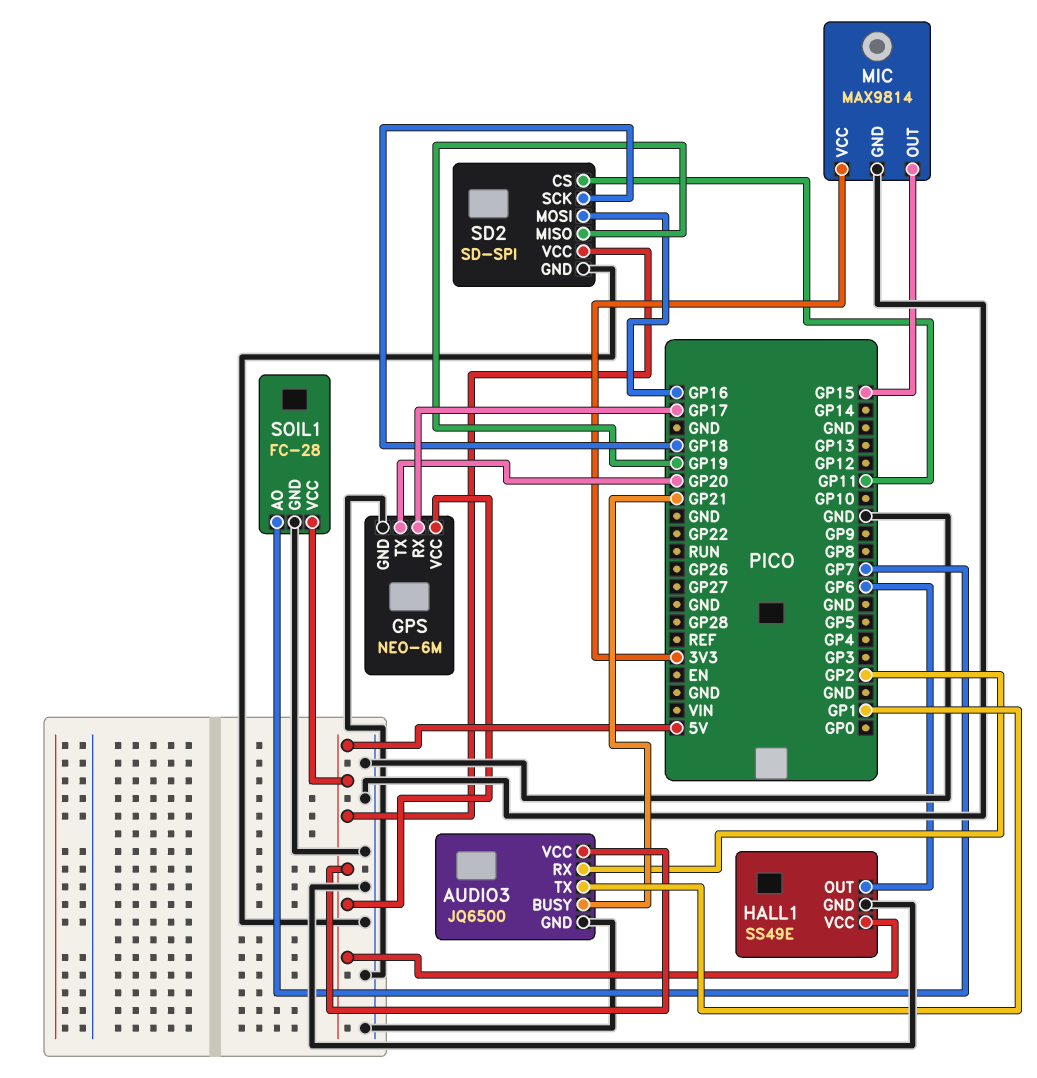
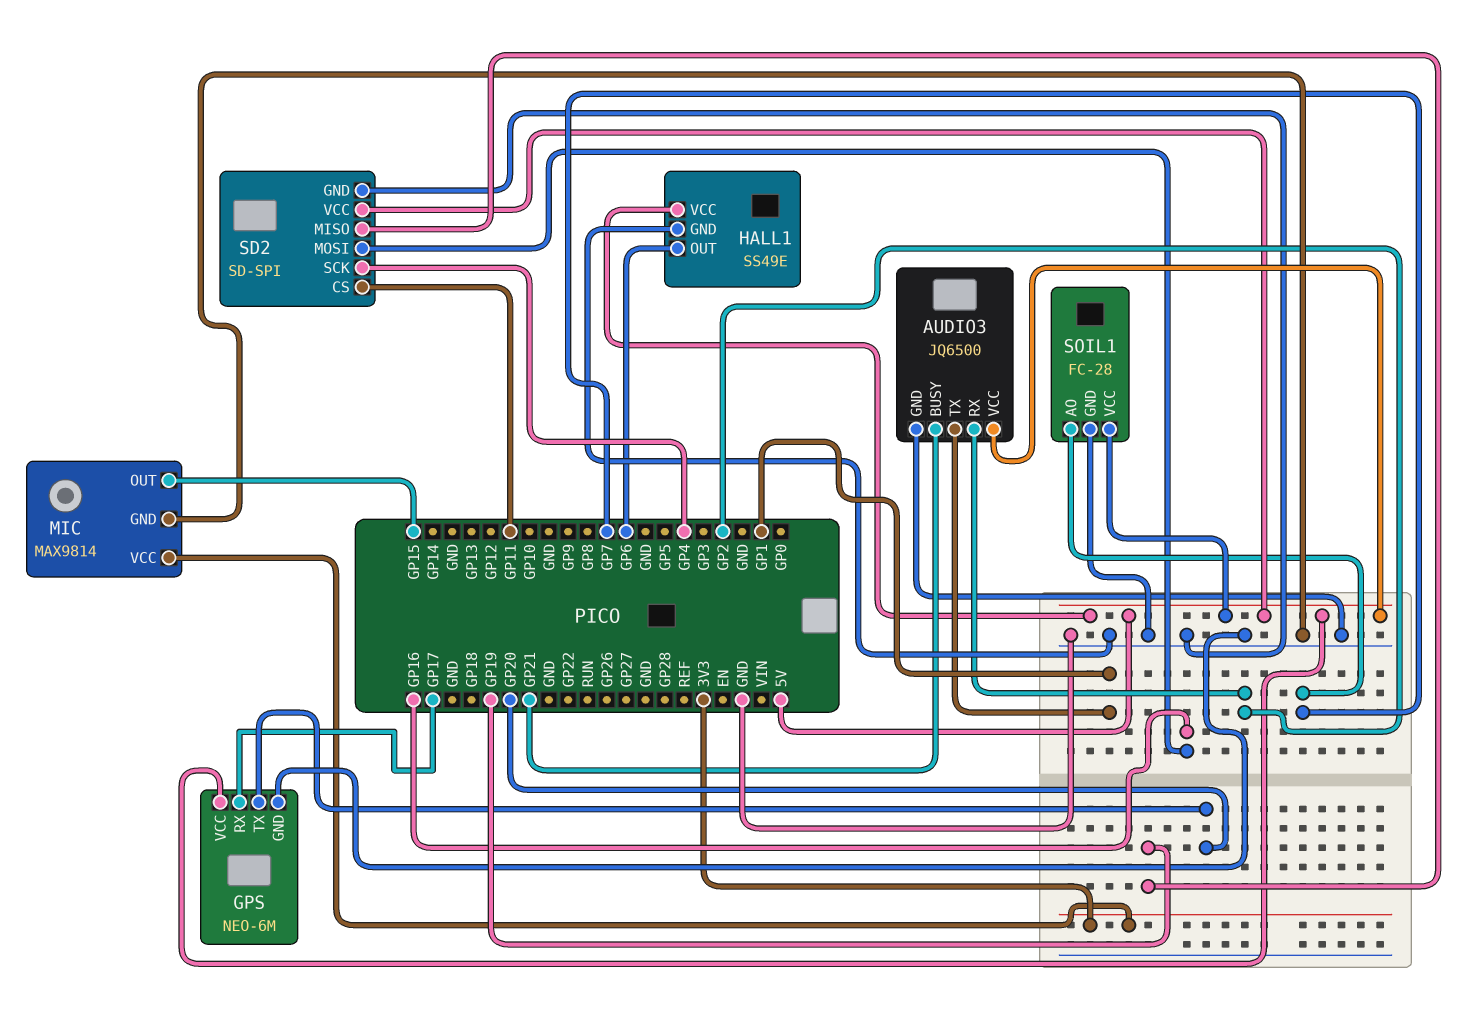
SD2 pin SCK: GP18 -> GP4

